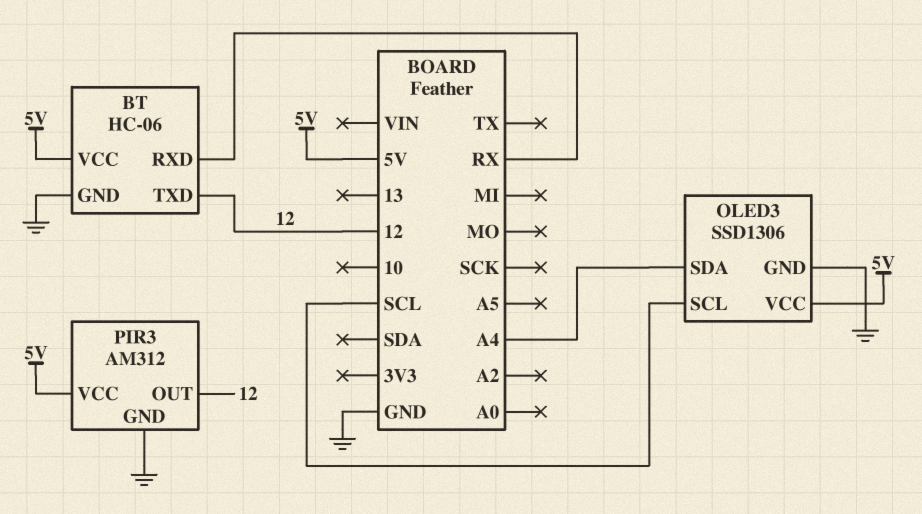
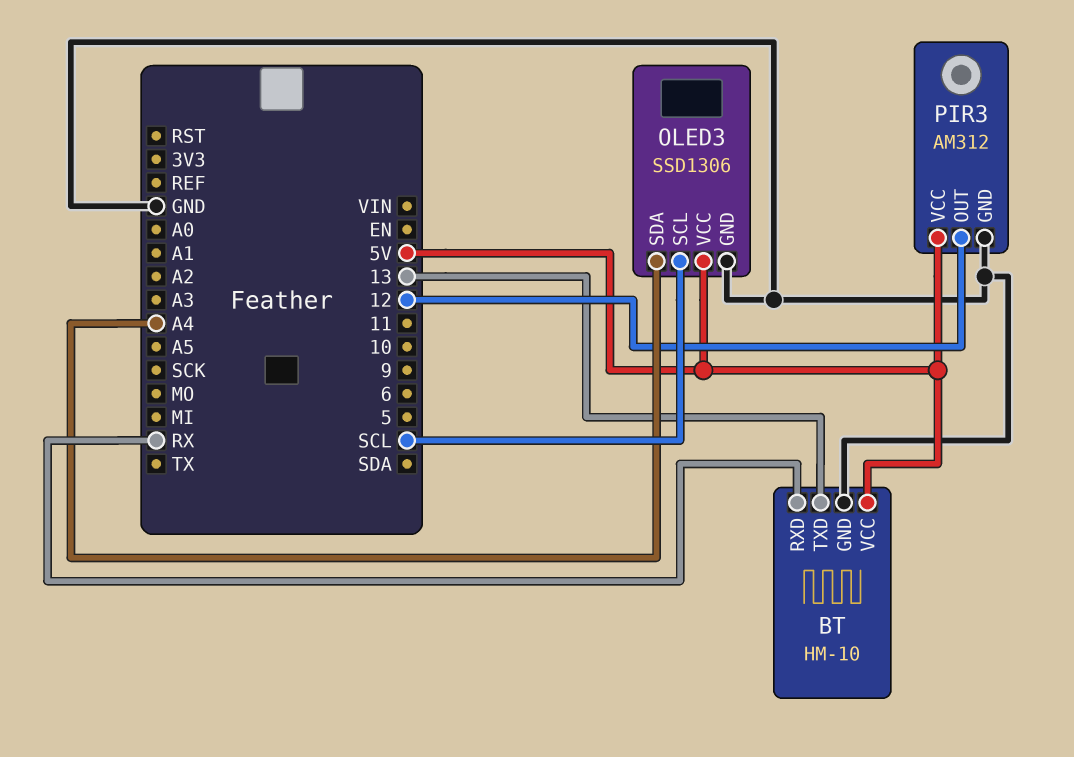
BT: HC-06 -> HM-10
BT pin TXD: 12 -> 13

